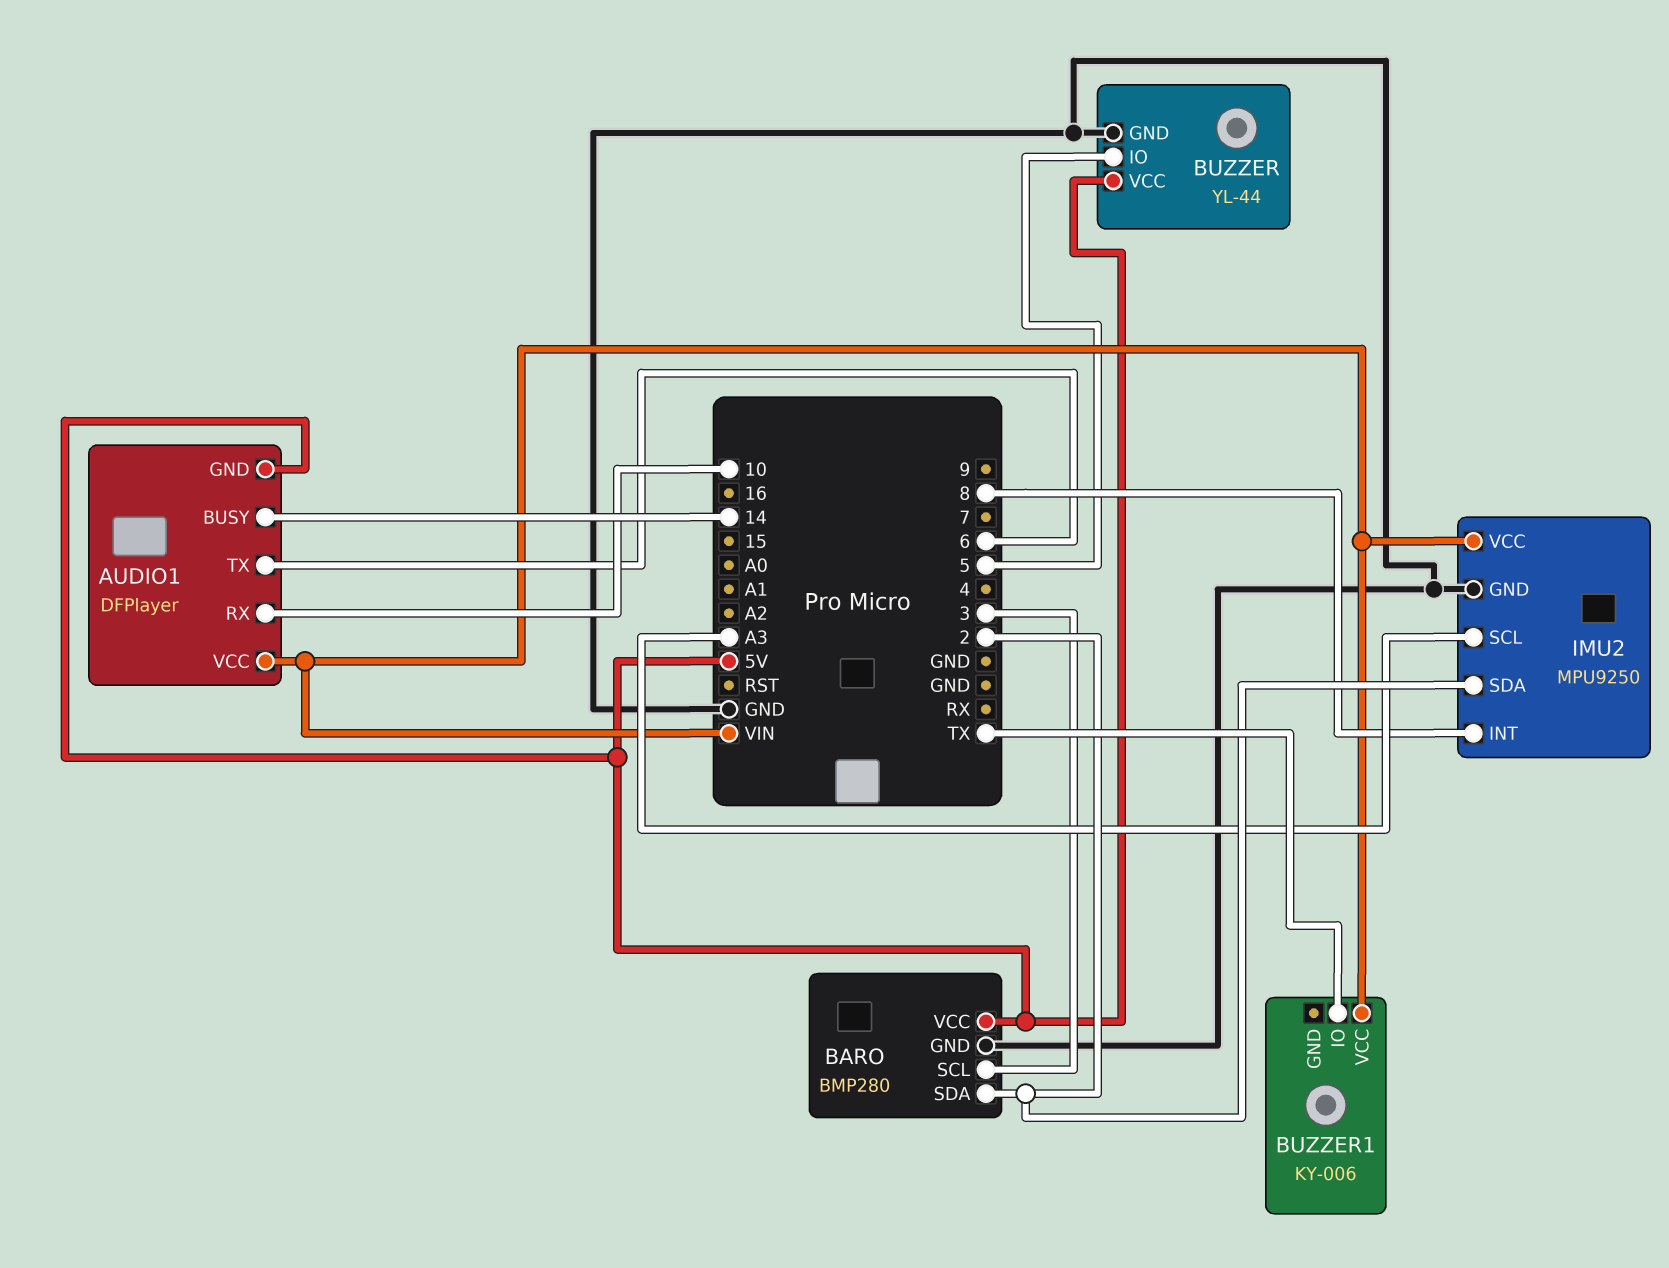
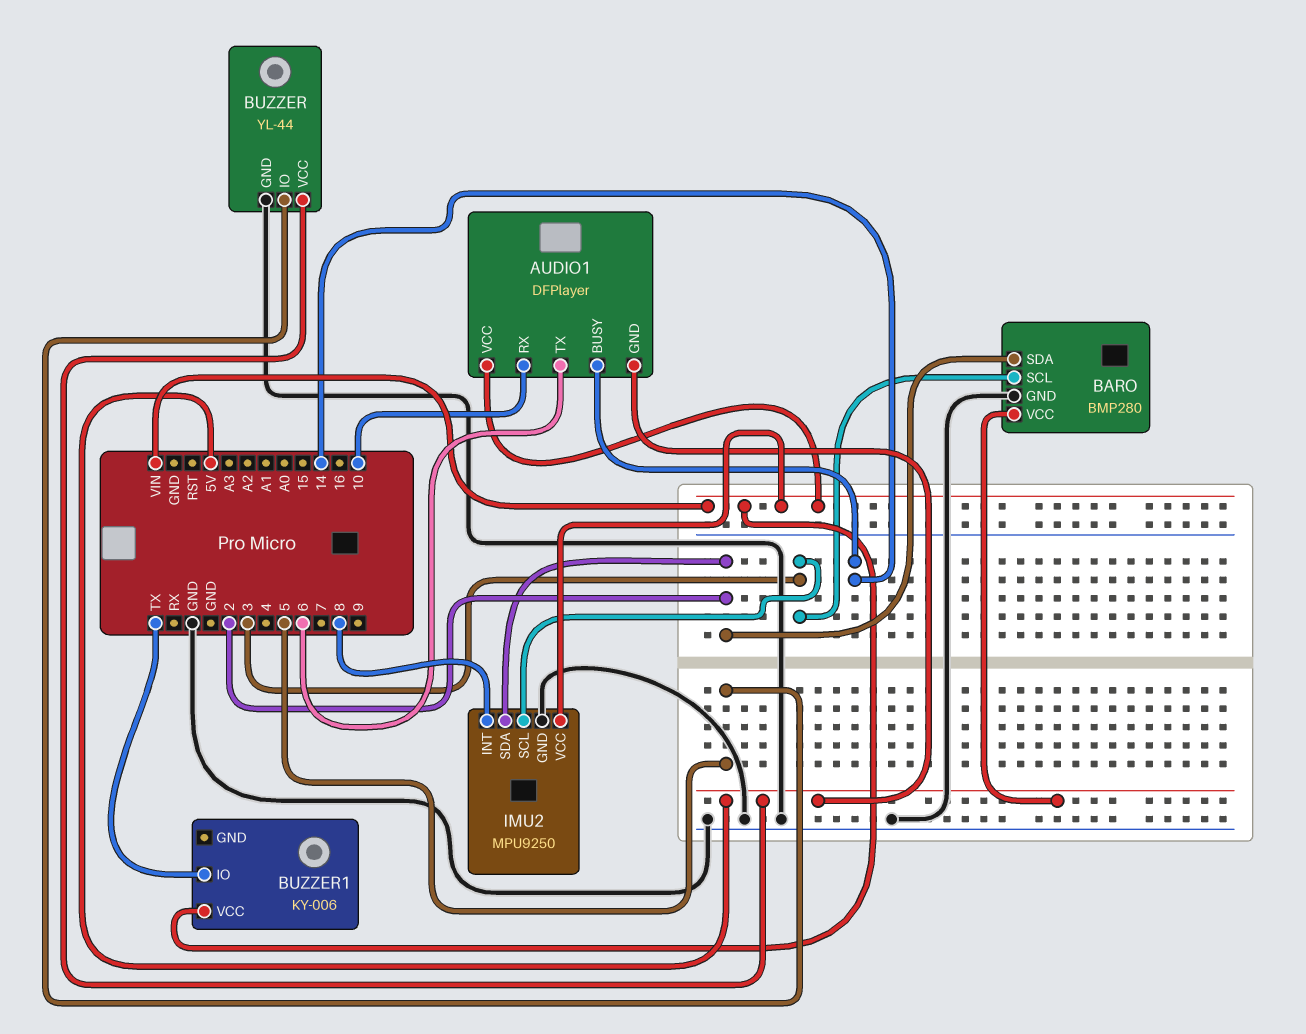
IMU2 pin SCL: A3 -> 3

